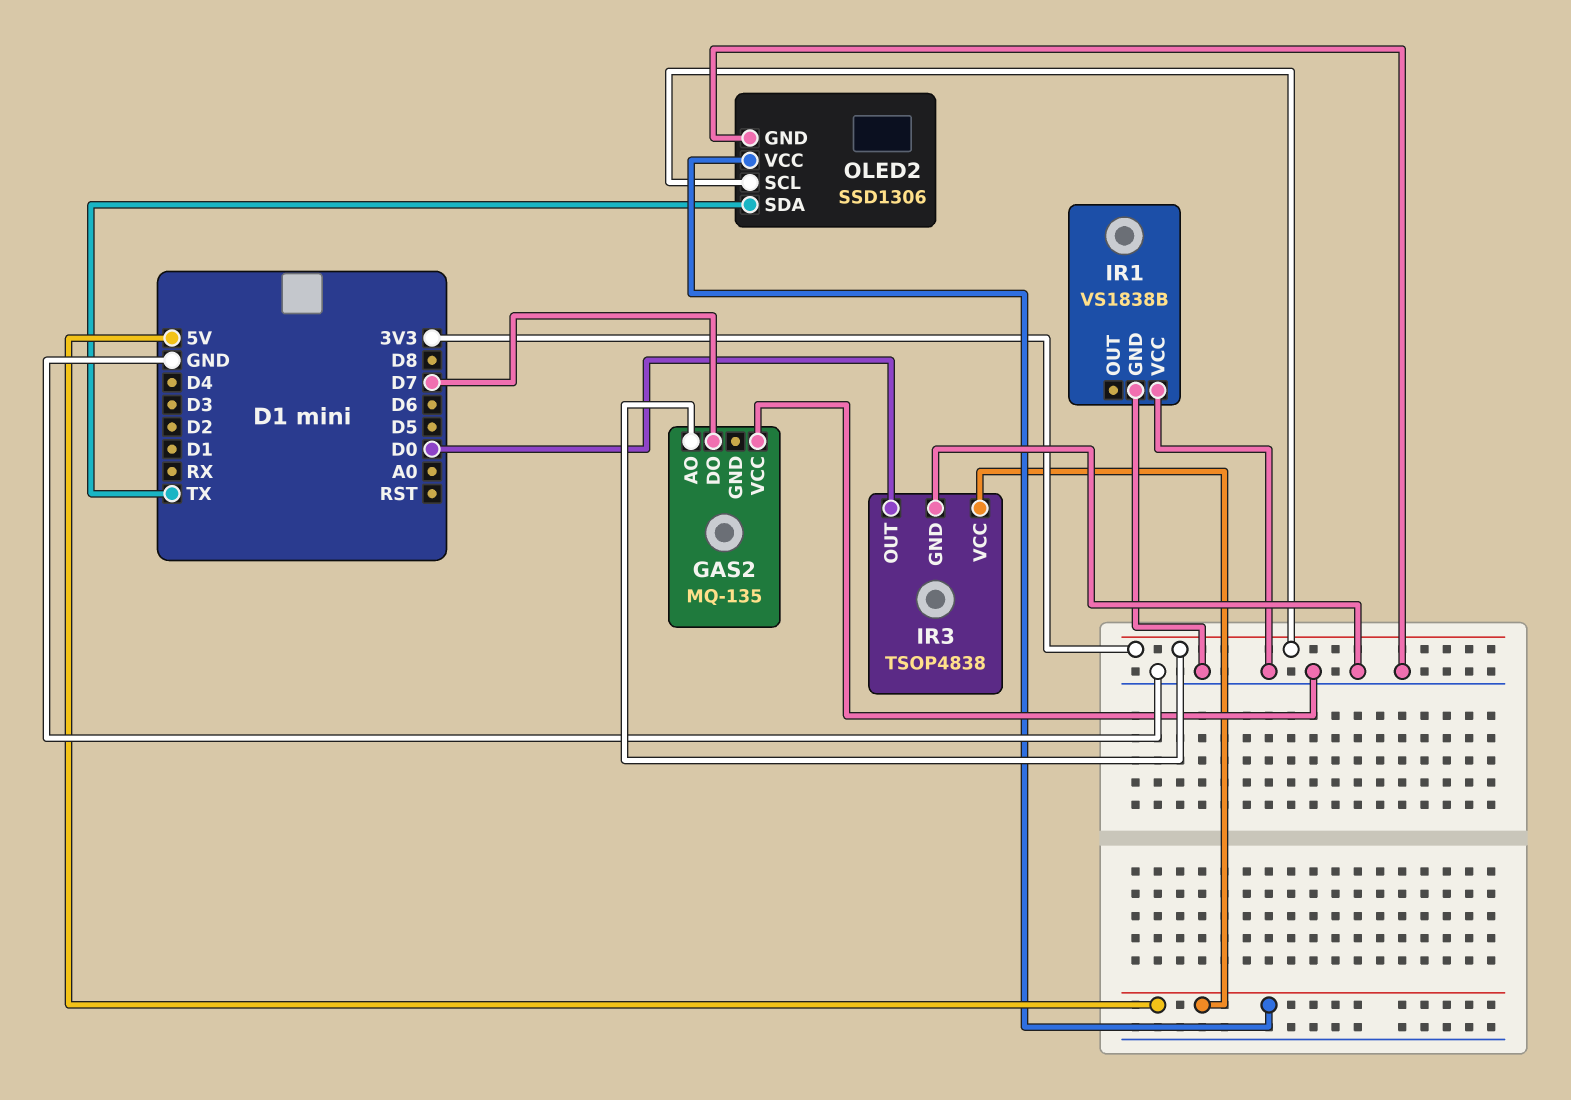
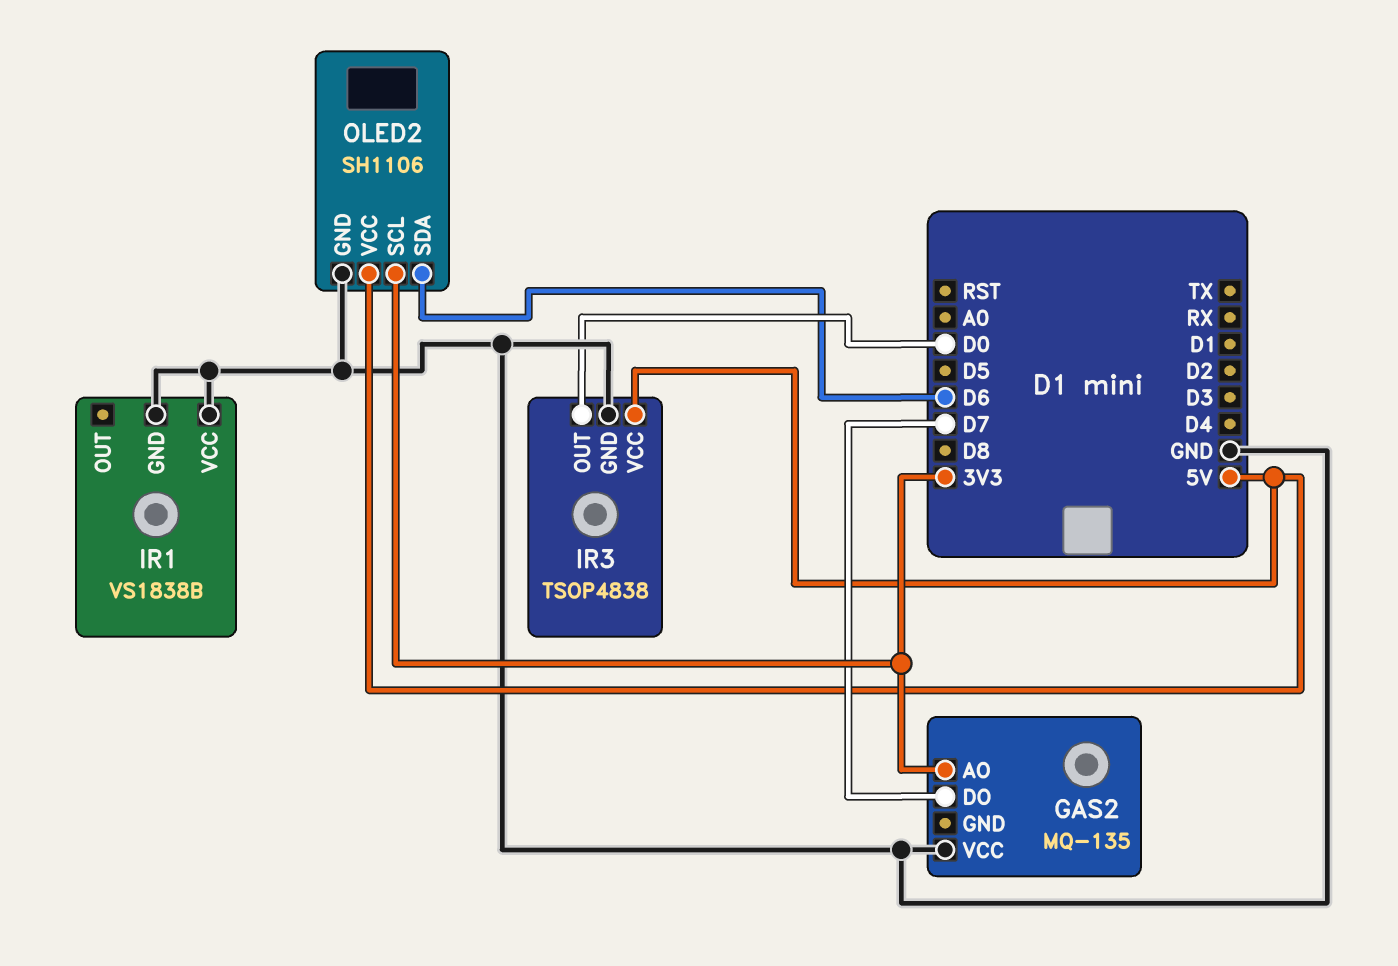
OLED2: SSD1306 -> SH1106
OLED2 pin SDA: TX -> D6

